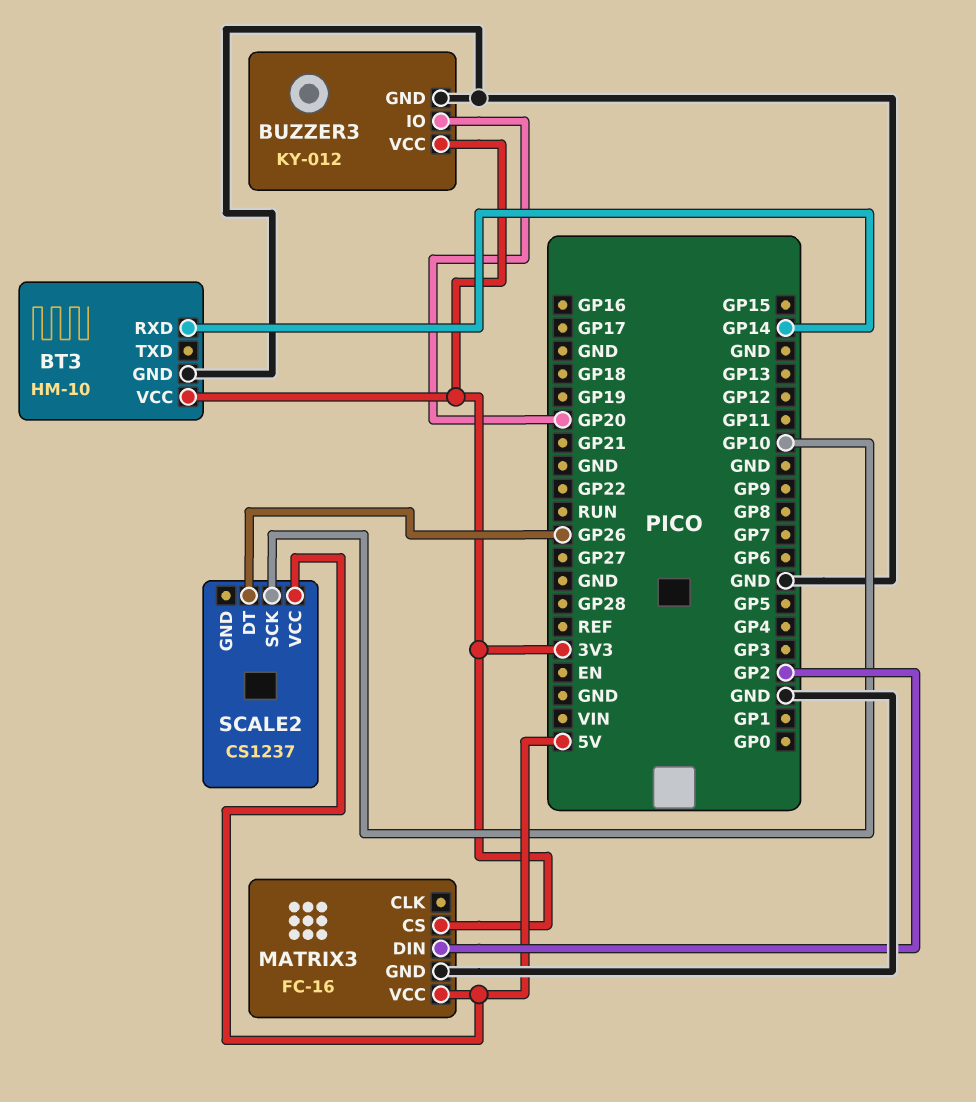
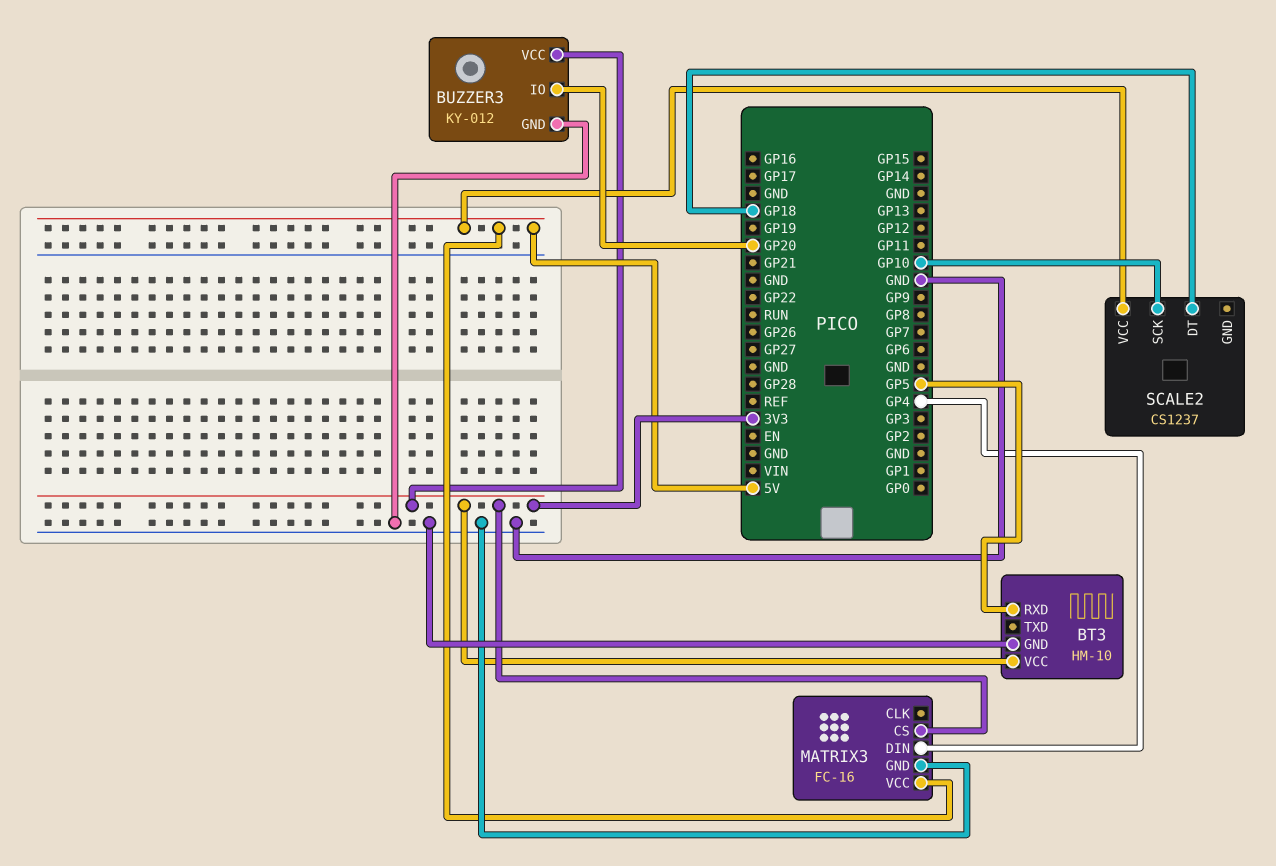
BT3 pin RXD: GP14 -> GP5
MATRIX3 pin DIN: GP2 -> GP4
SCALE2 pin DT: GP26 -> GP18

